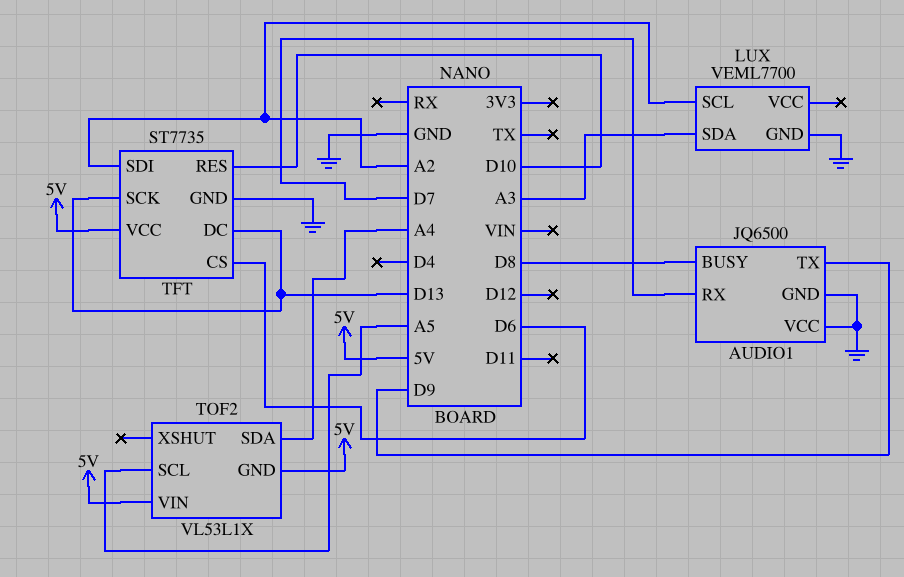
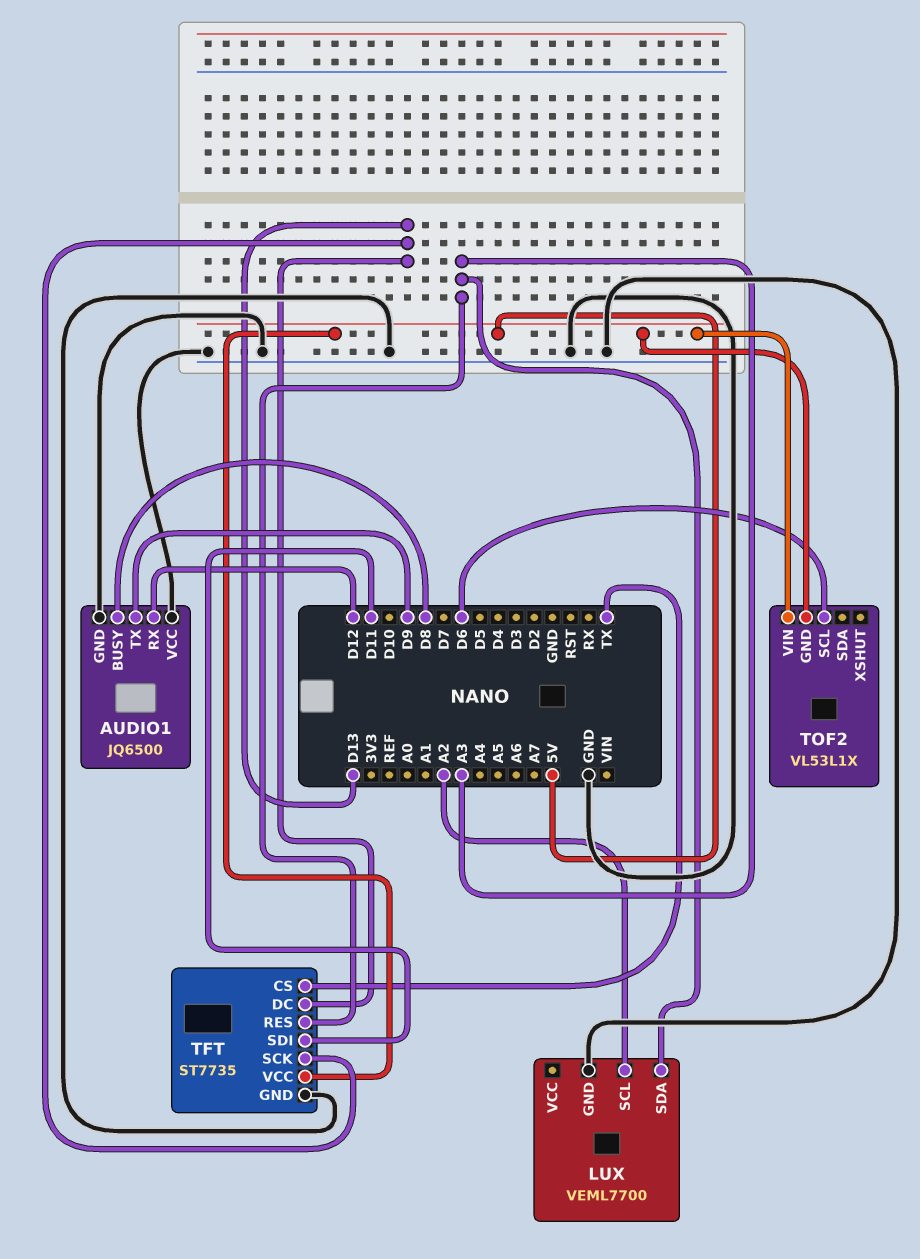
AUDIO1 pin RX: D7 -> D12
TFT pin CS: D6 -> TX
TFT pin RES: D10 -> A3
TFT pin SDI: A2 -> D11
TOF2 pin SCL: A5 -> D6
TOF2 pin SDA: A4 -> none

